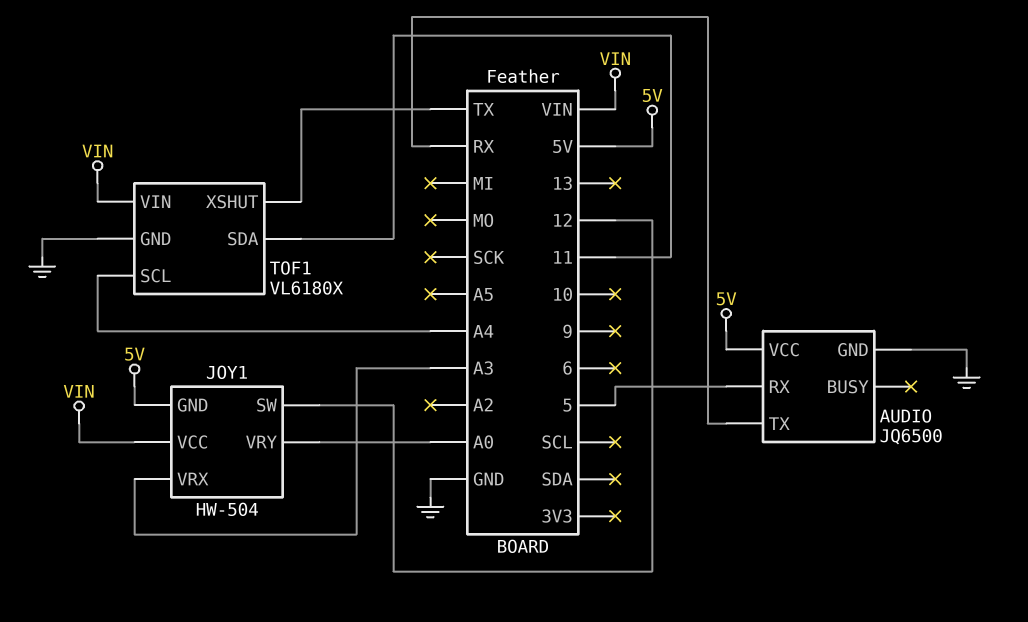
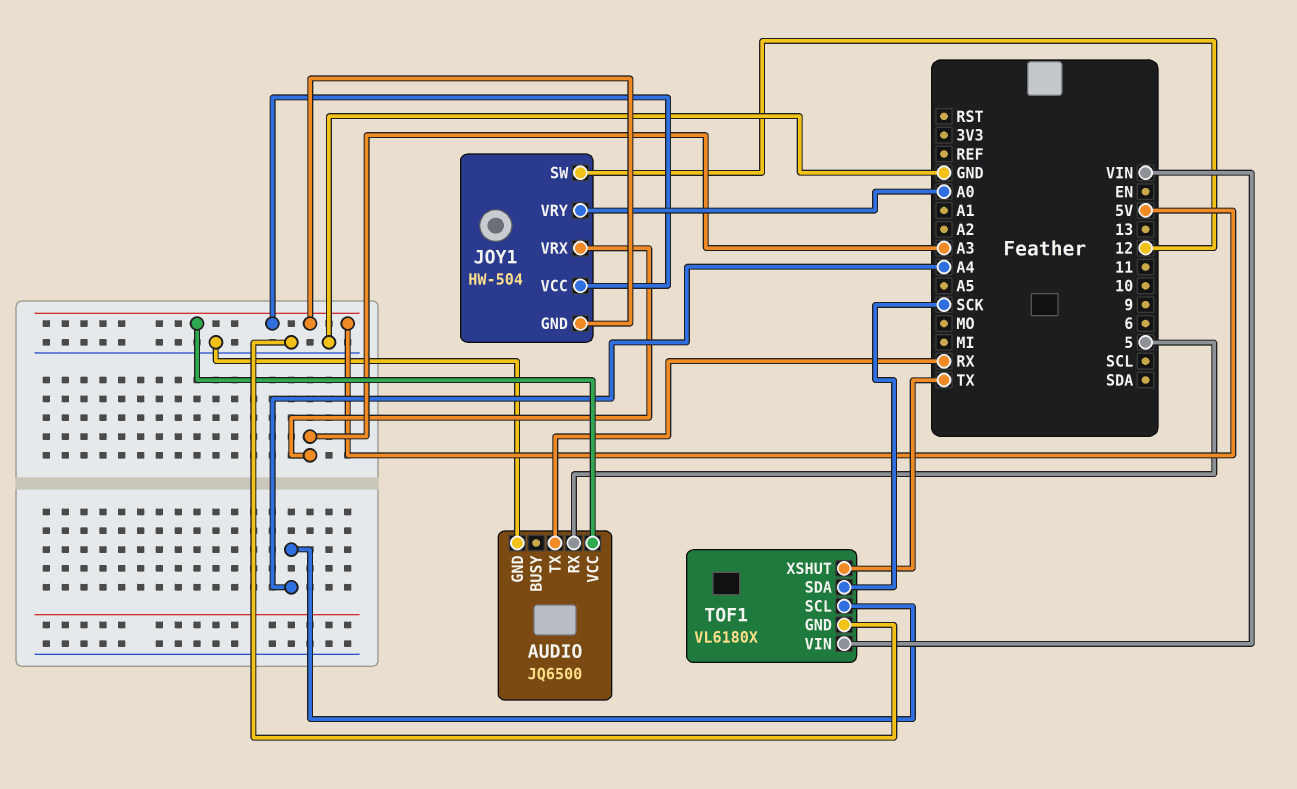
JOY1 pin VCC: VIN -> 5V
TOF1 pin SDA: 11 -> SCK

